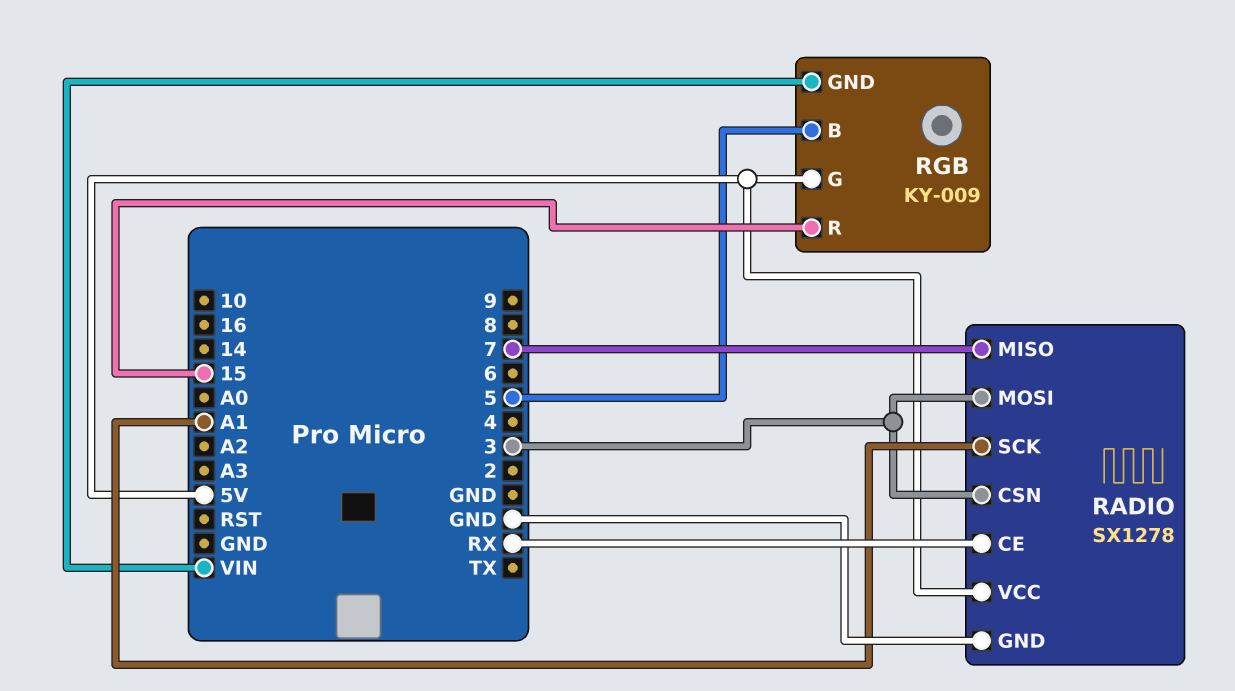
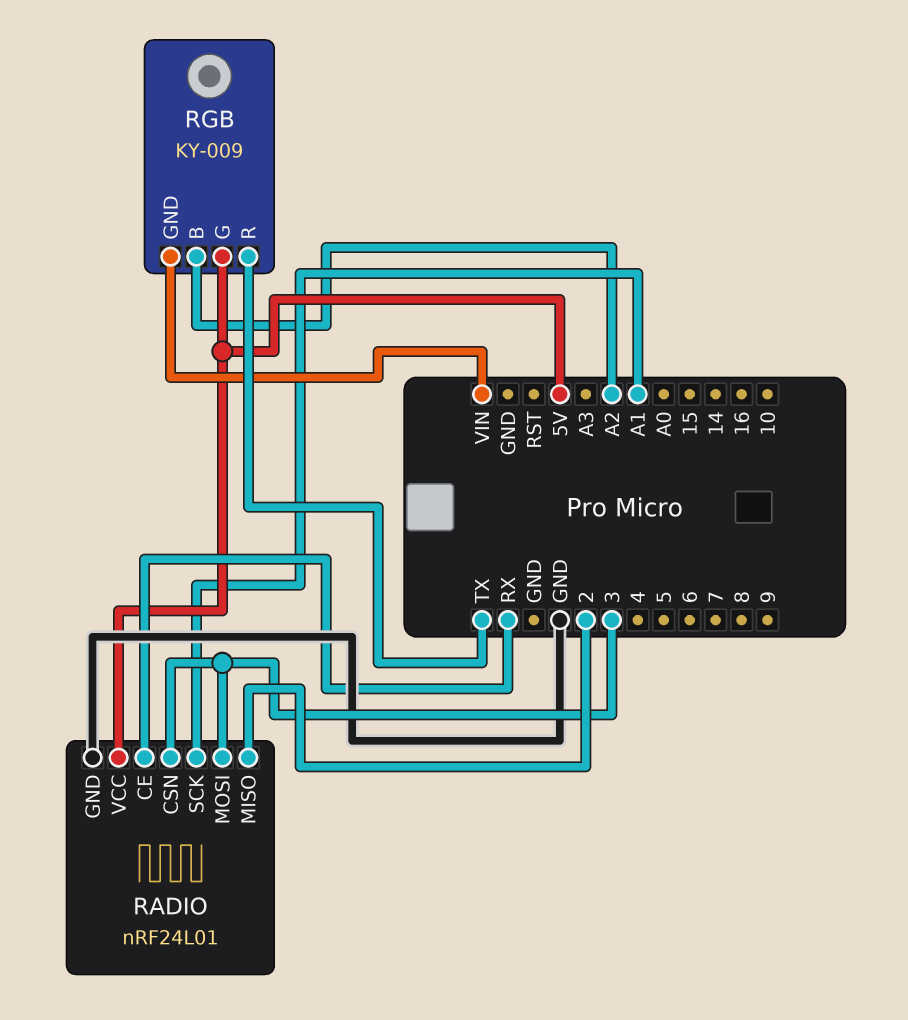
RADIO: SX1278 -> nRF24L01
RADIO pin MISO: 7 -> 2
RGB pin B: 5 -> A2
RGB pin R: 15 -> TX

